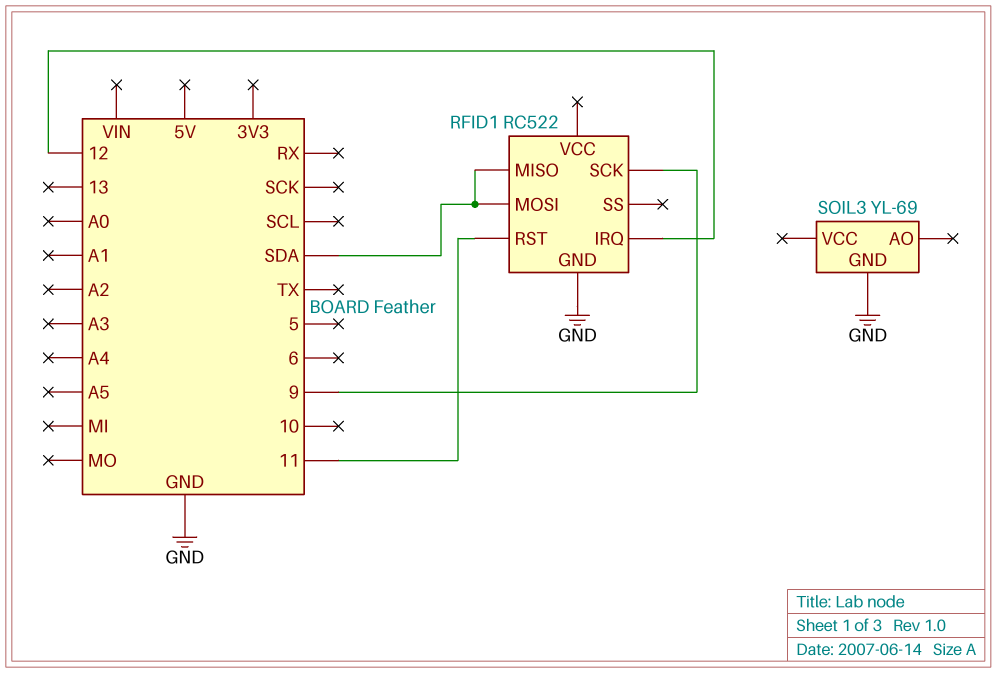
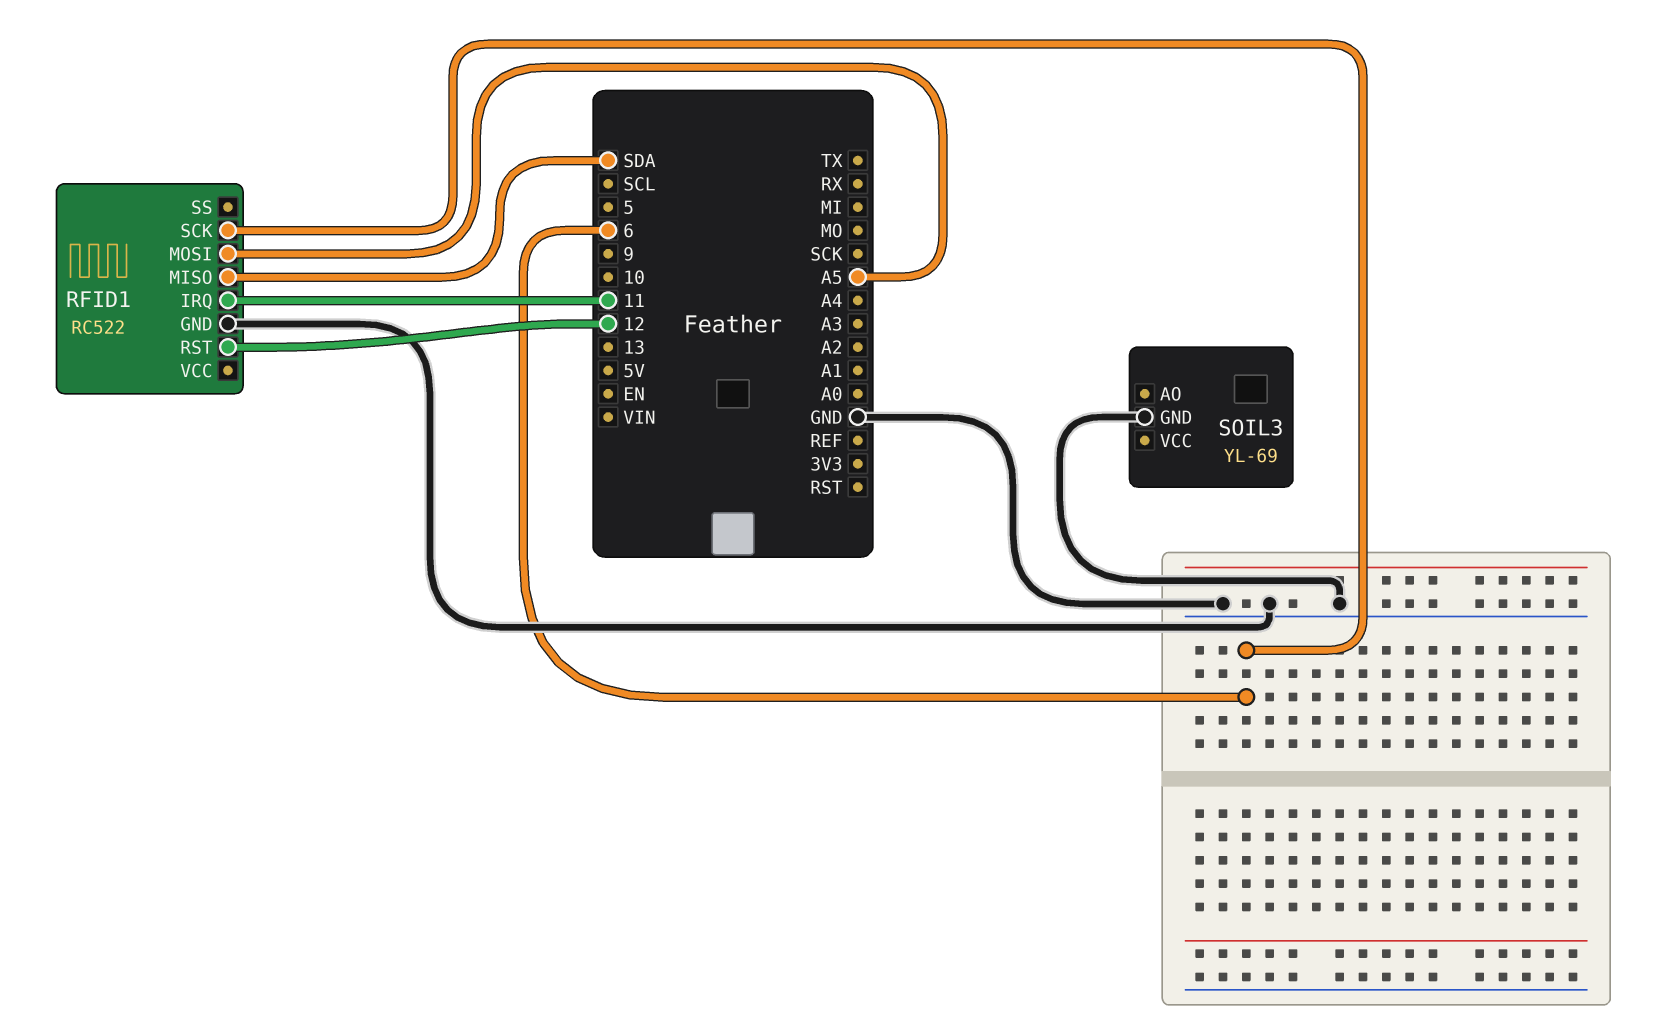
RFID1 pin IRQ: 12 -> 11
RFID1 pin MOSI: SDA -> A5
RFID1 pin RST: 11 -> 12
RFID1 pin SCK: 9 -> 6

